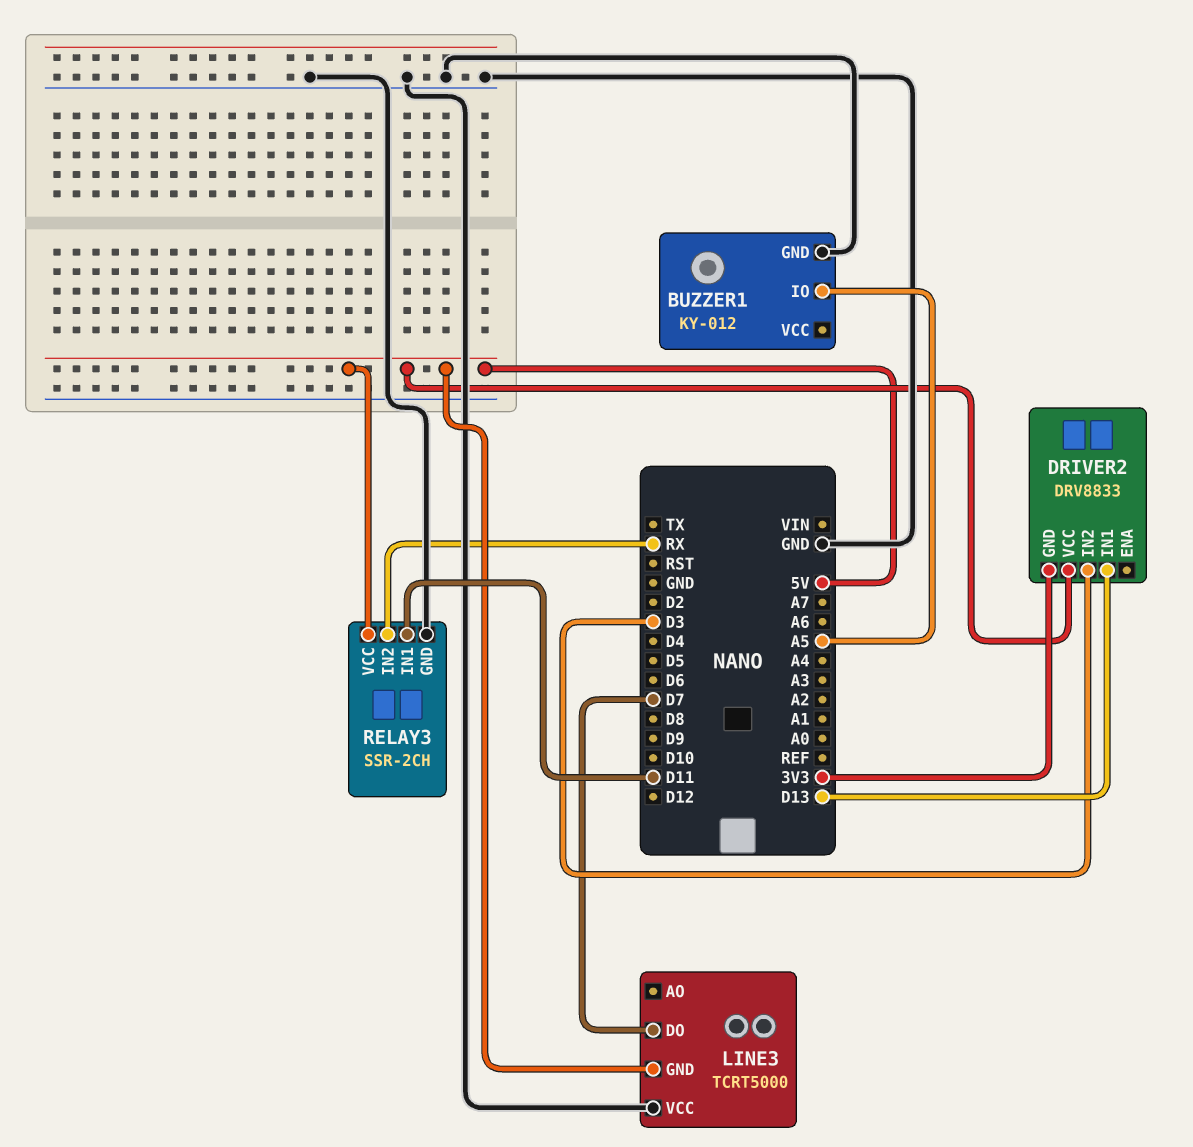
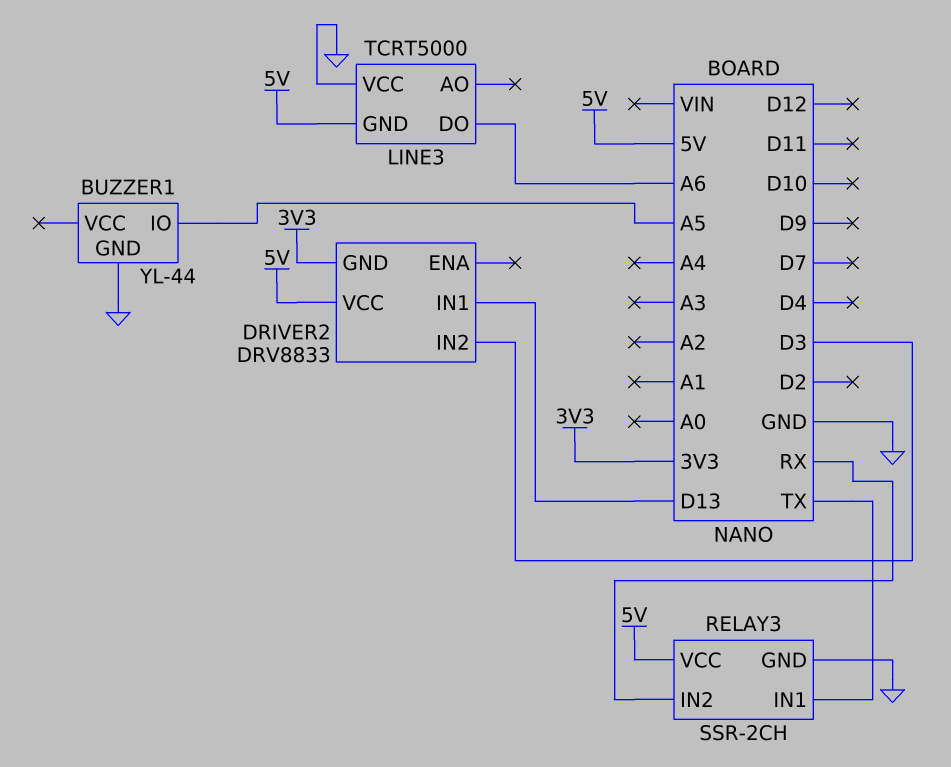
BUZZER1: KY-012 -> YL-44
LINE3 pin DO: D7 -> A6
RELAY3 pin IN1: D11 -> TX

